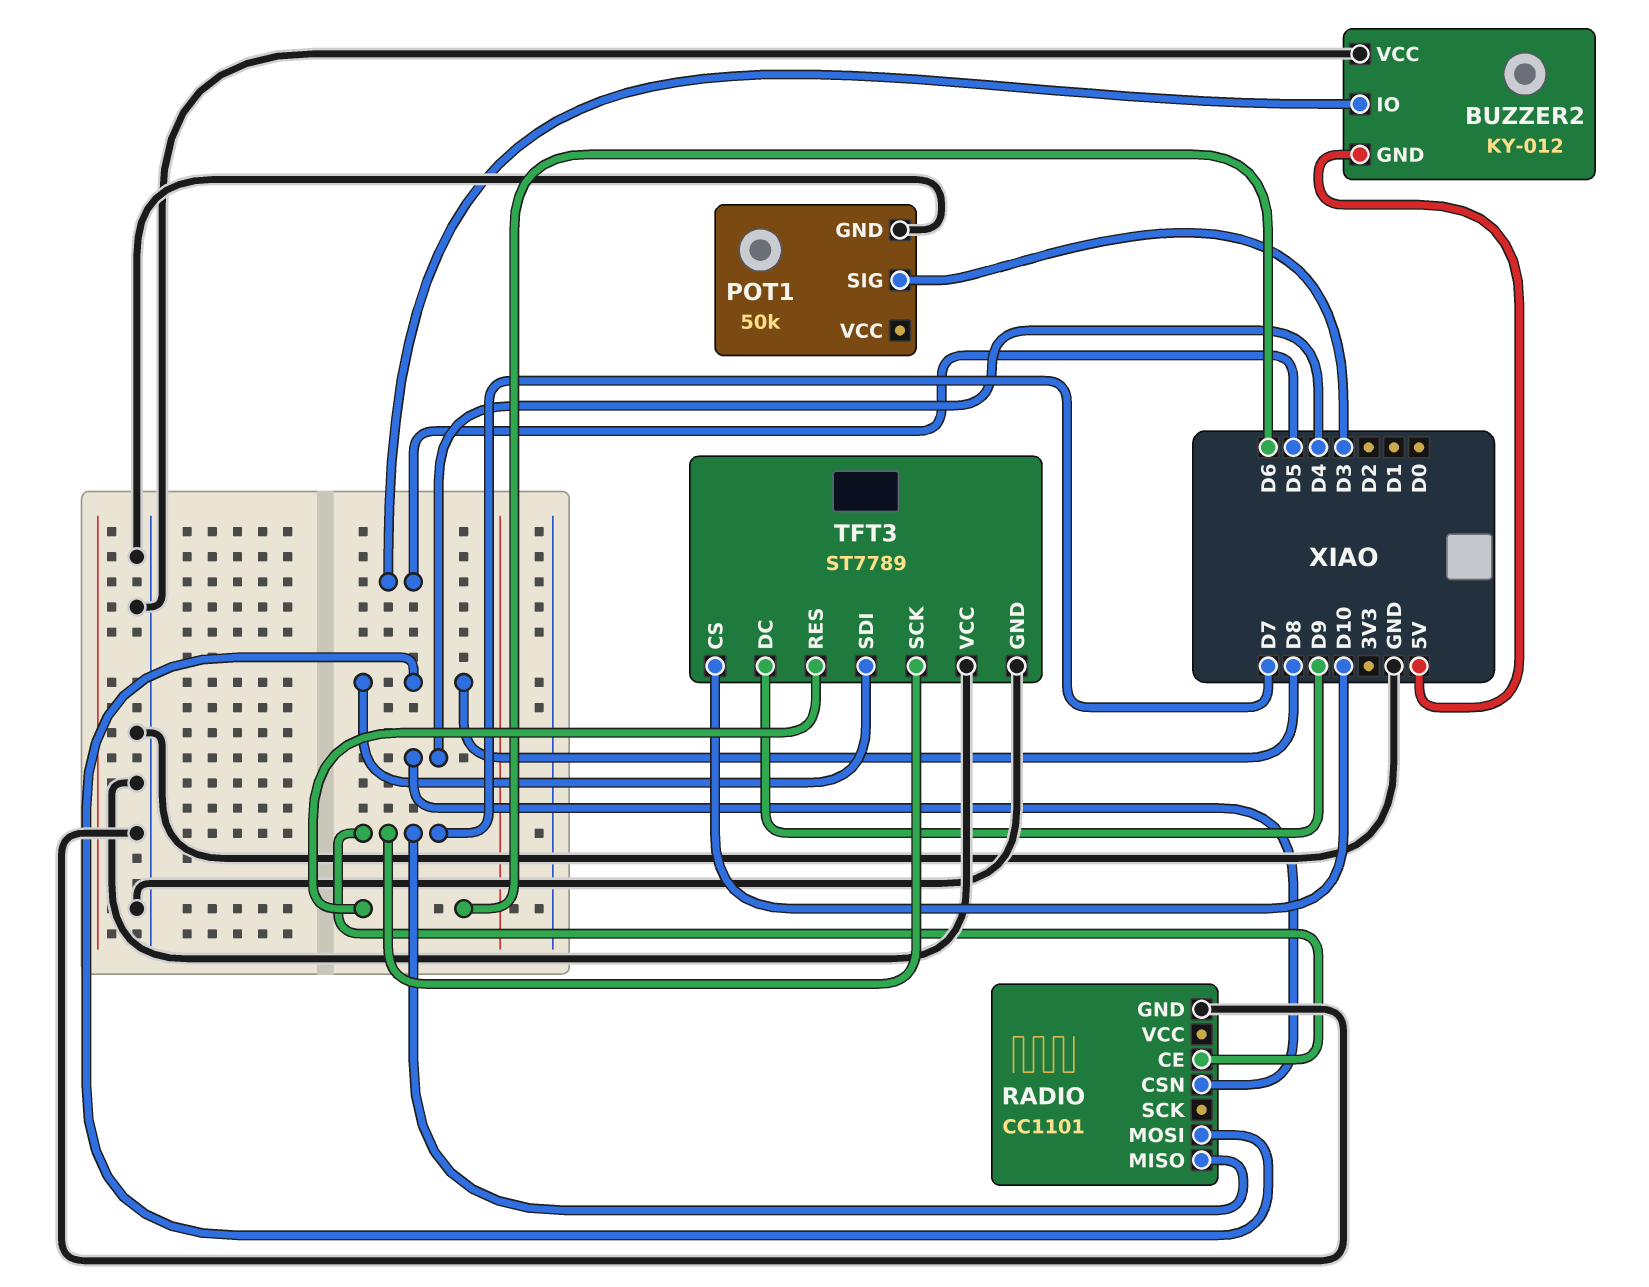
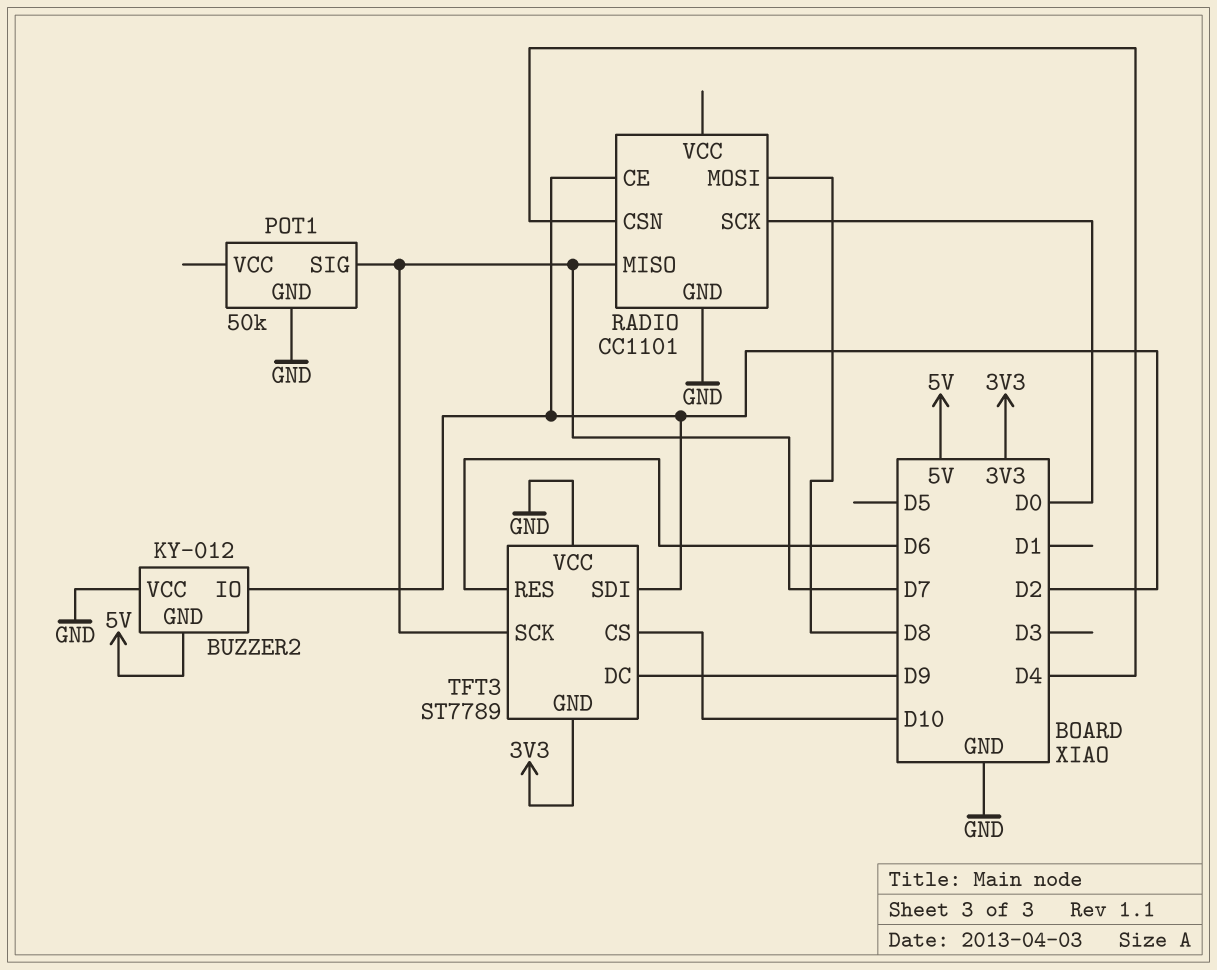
BUZZER2 pin IO: D5 -> D2
POT1 pin SIG: D3 -> D7
RADIO pin CE: D7 -> D2
RADIO pin SCK: none -> D0
TFT3 pin GND: GND -> 3V3
TFT3 pin SDI: D8 -> D2

